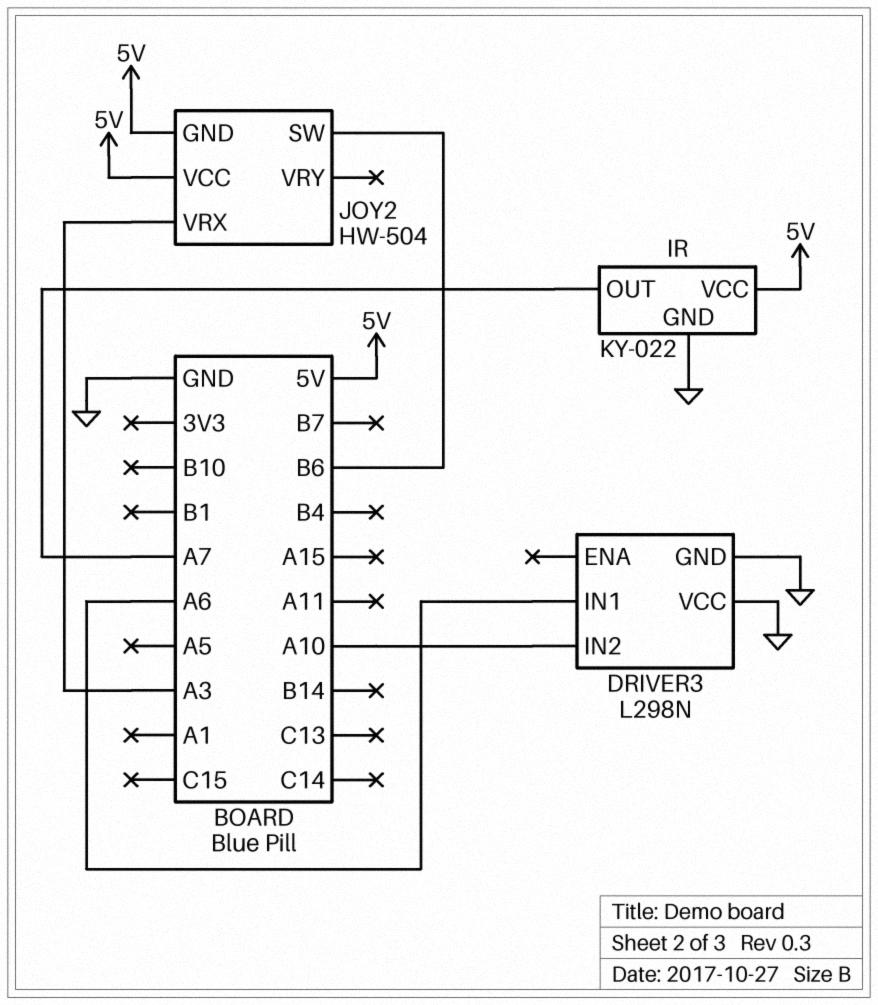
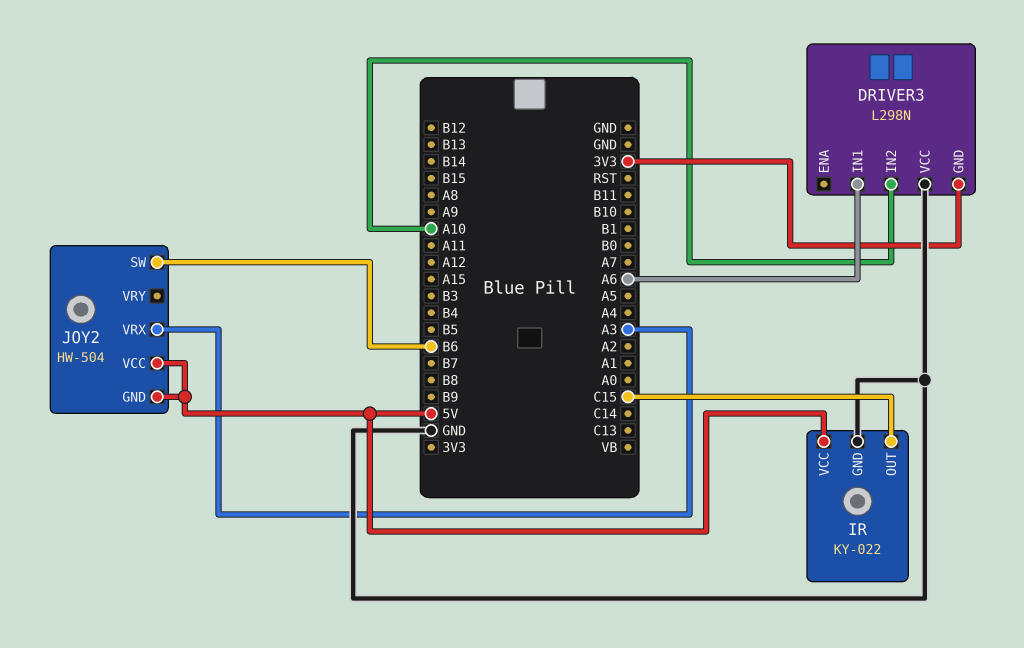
DRIVER3 pin GND: GND -> 3V3
IR pin OUT: A7 -> C15

